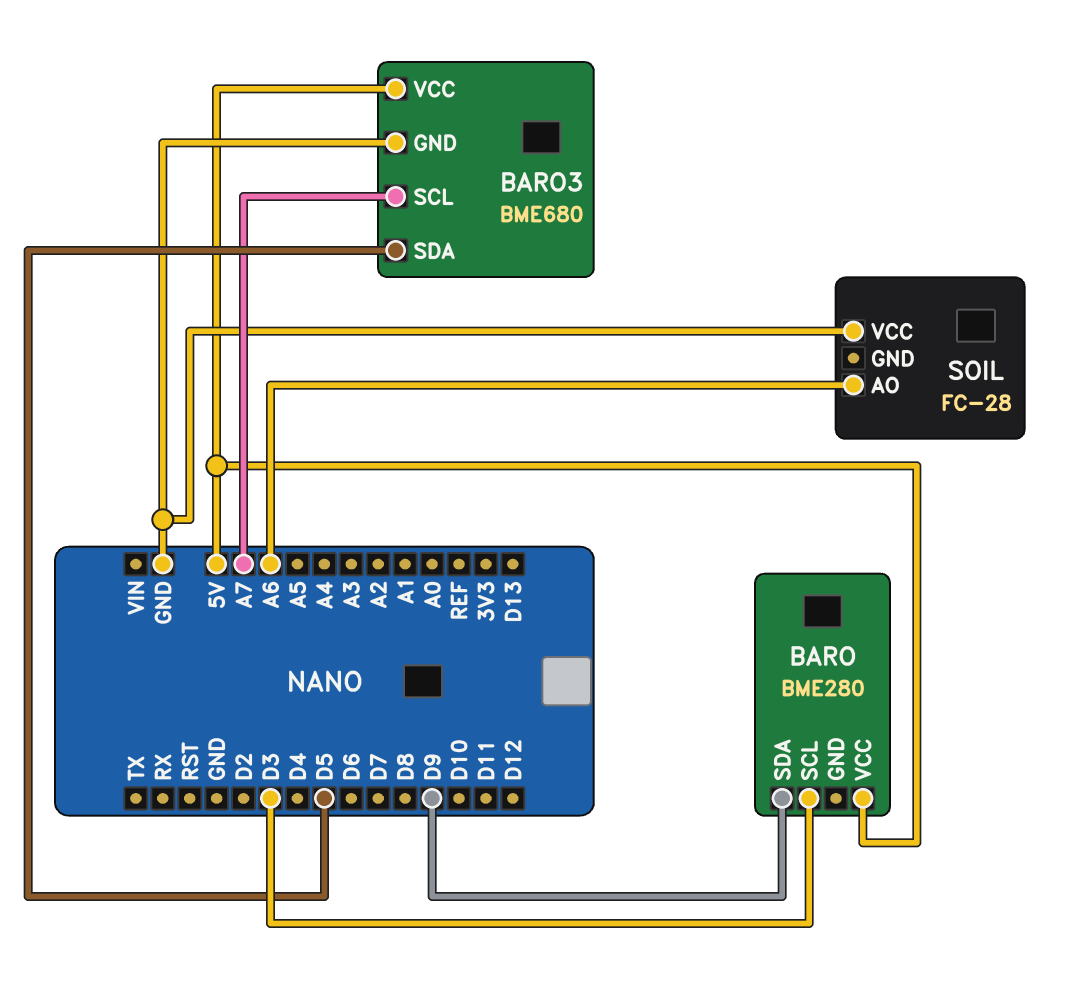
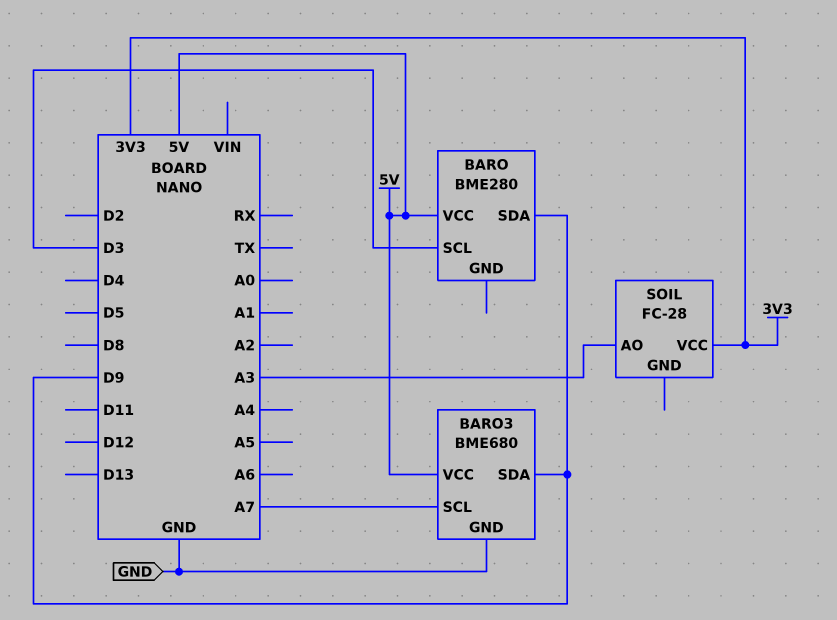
BARO3 pin SDA: D5 -> D9
SOIL pin AO: A6 -> A3
SOIL pin VCC: GND -> 3V3

